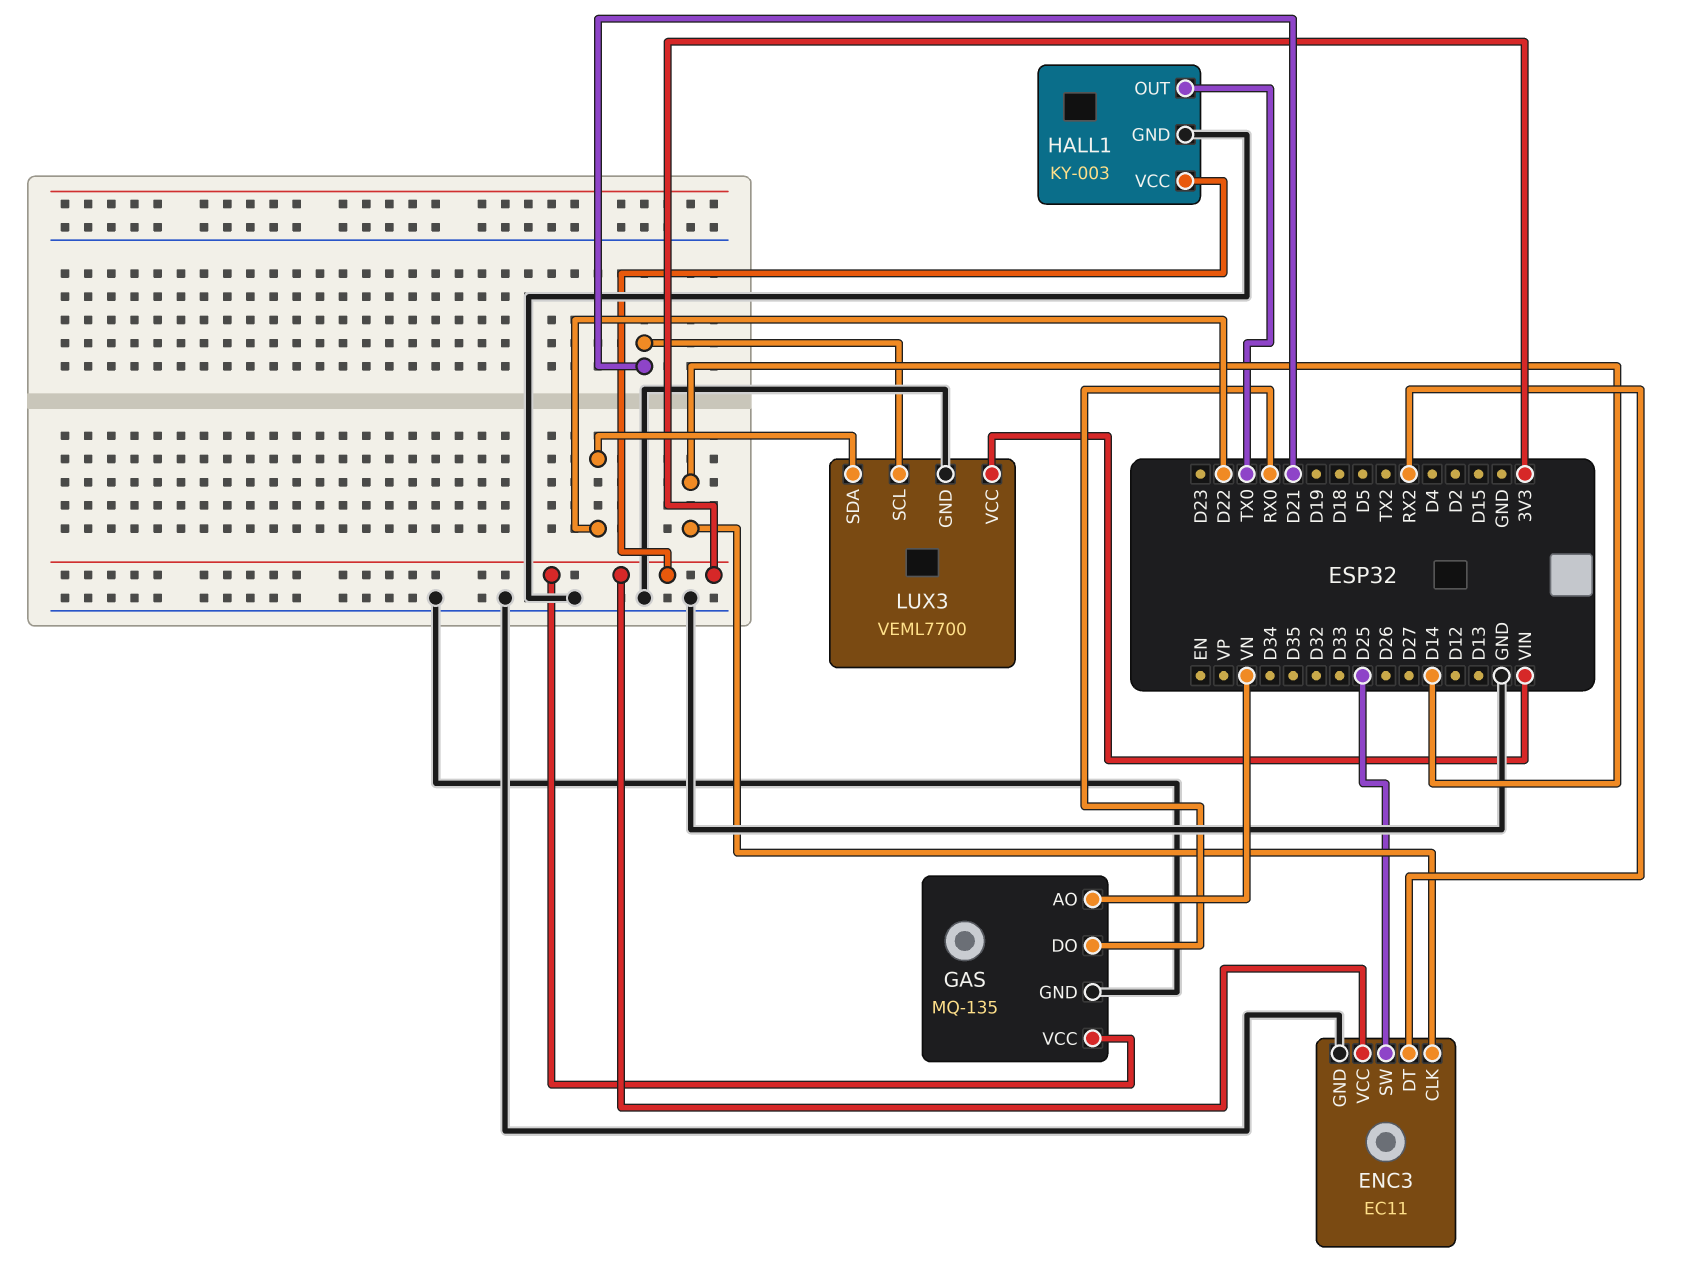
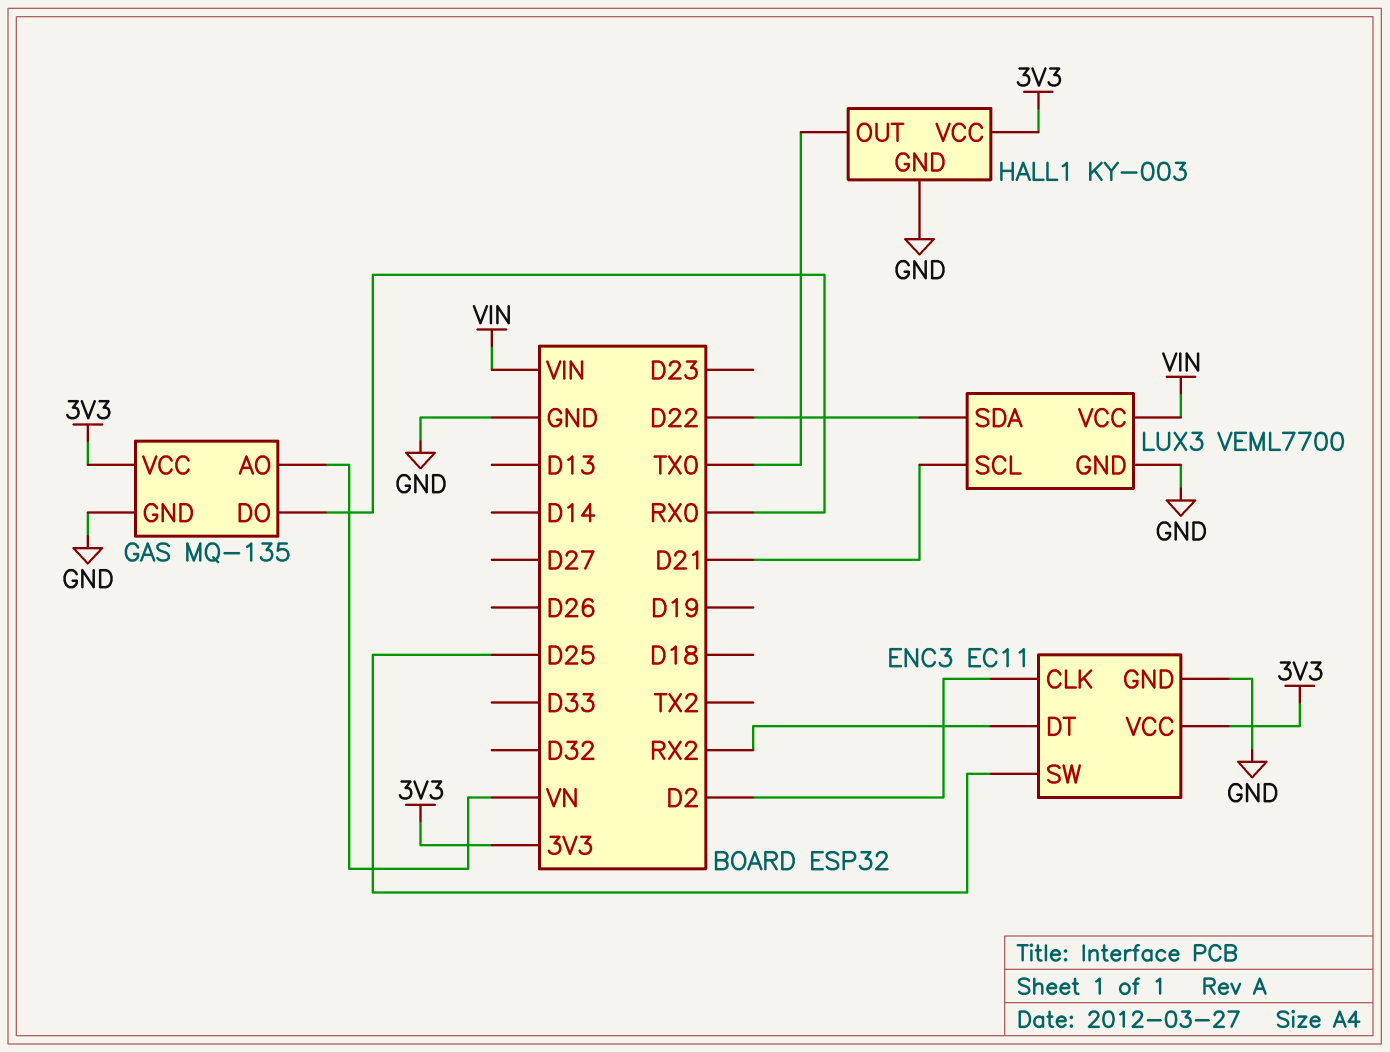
ENC3 pin CLK: D14 -> D2

